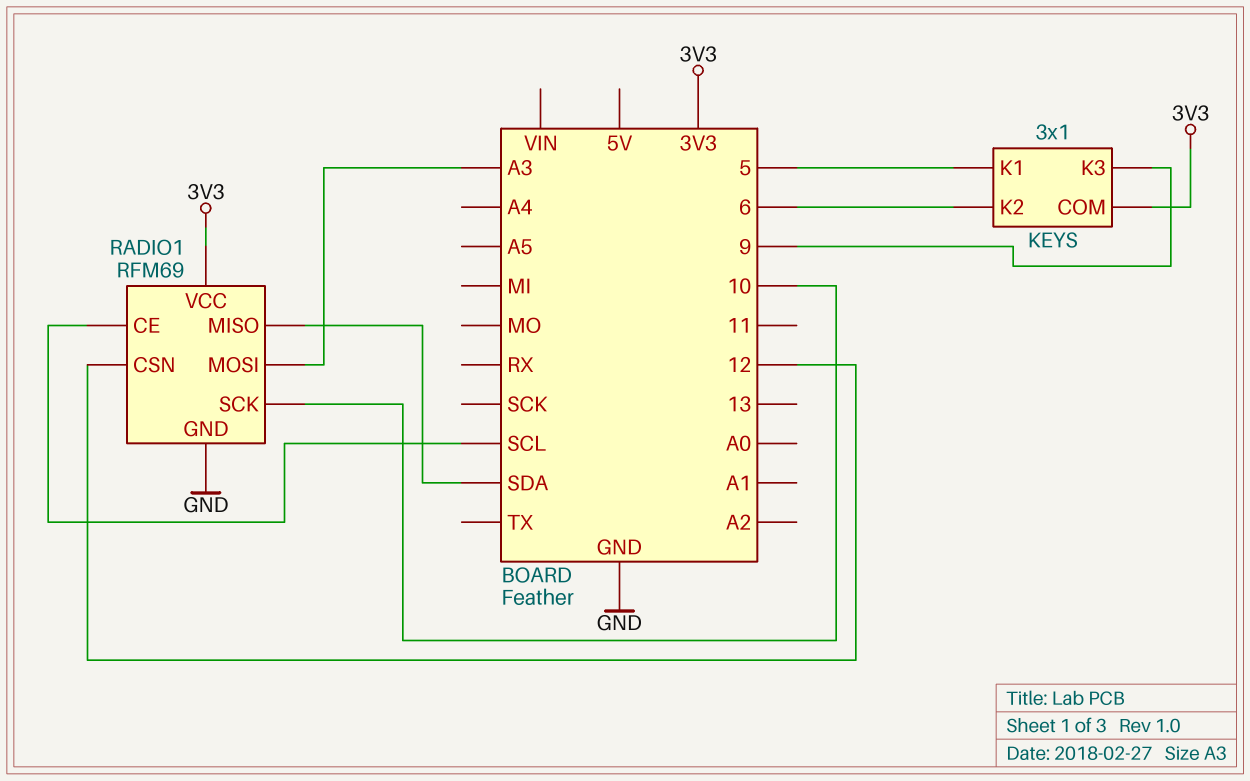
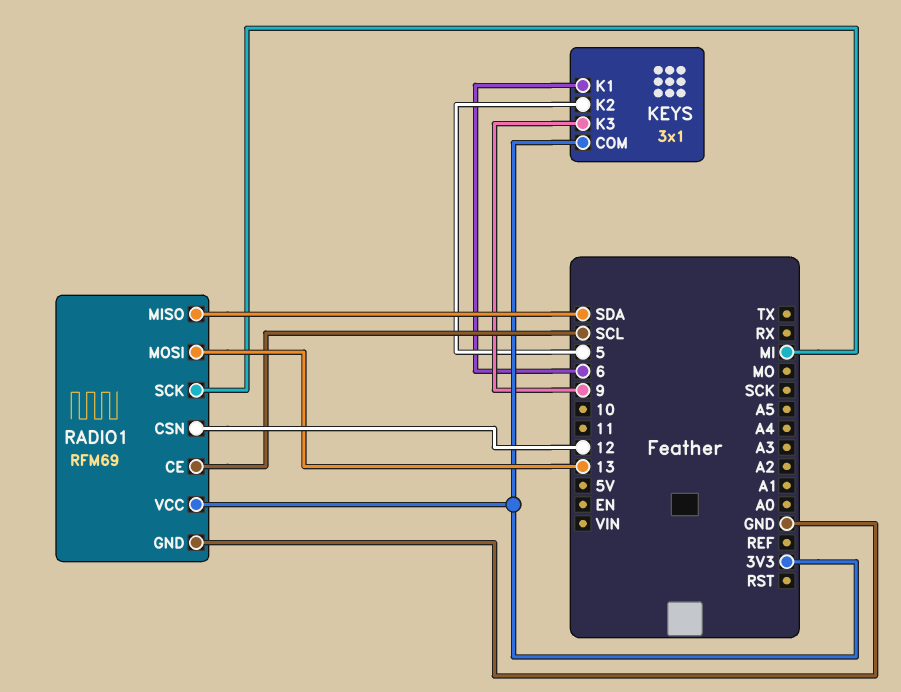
KEYS pin K1: 5 -> 6
KEYS pin K2: 6 -> 5
RADIO1 pin MOSI: A3 -> 13
RADIO1 pin SCK: 10 -> MI

